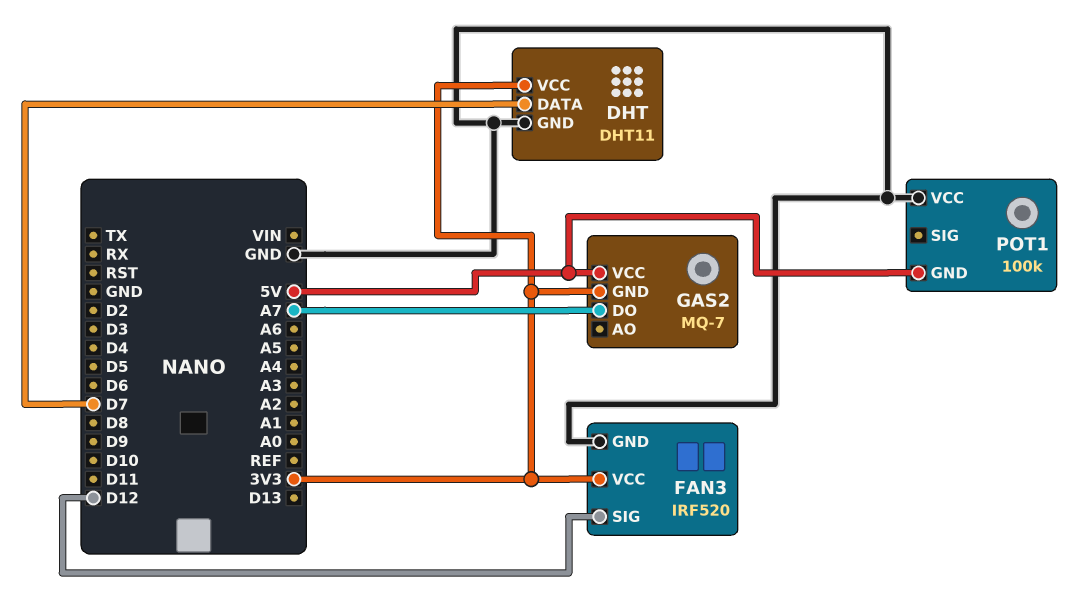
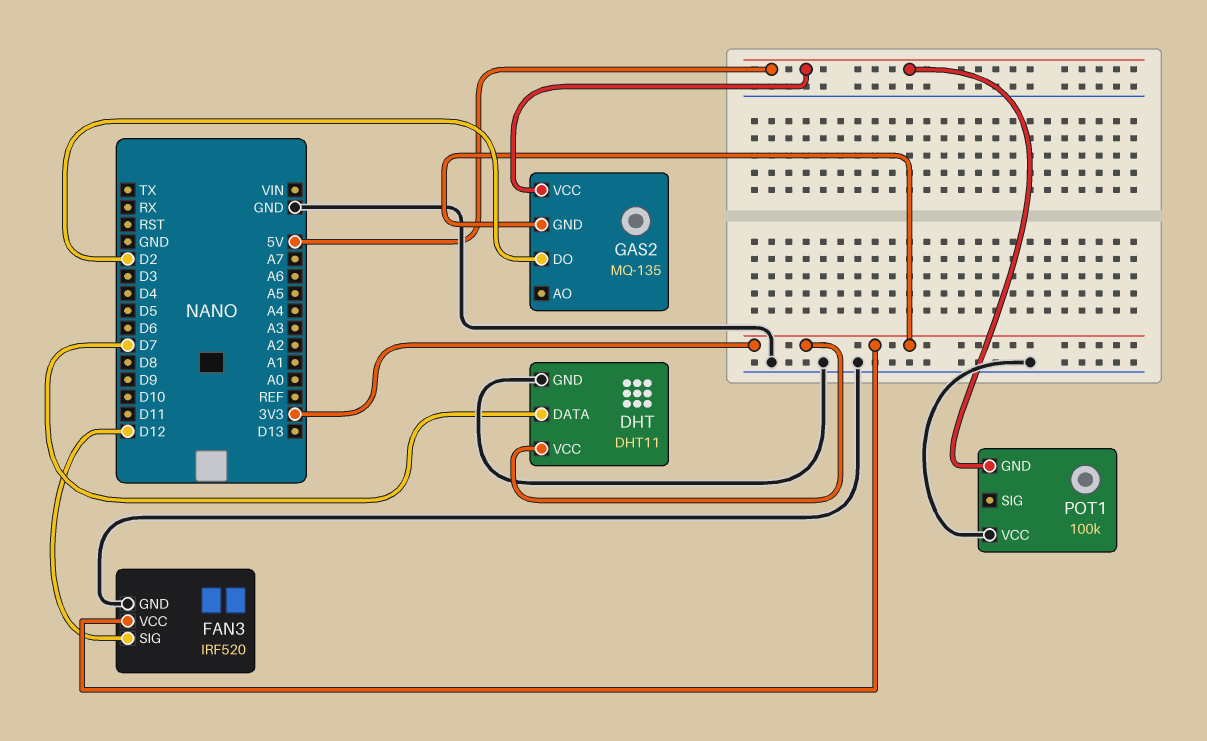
GAS2: MQ-7 -> MQ-135
GAS2 pin DO: A7 -> D2

